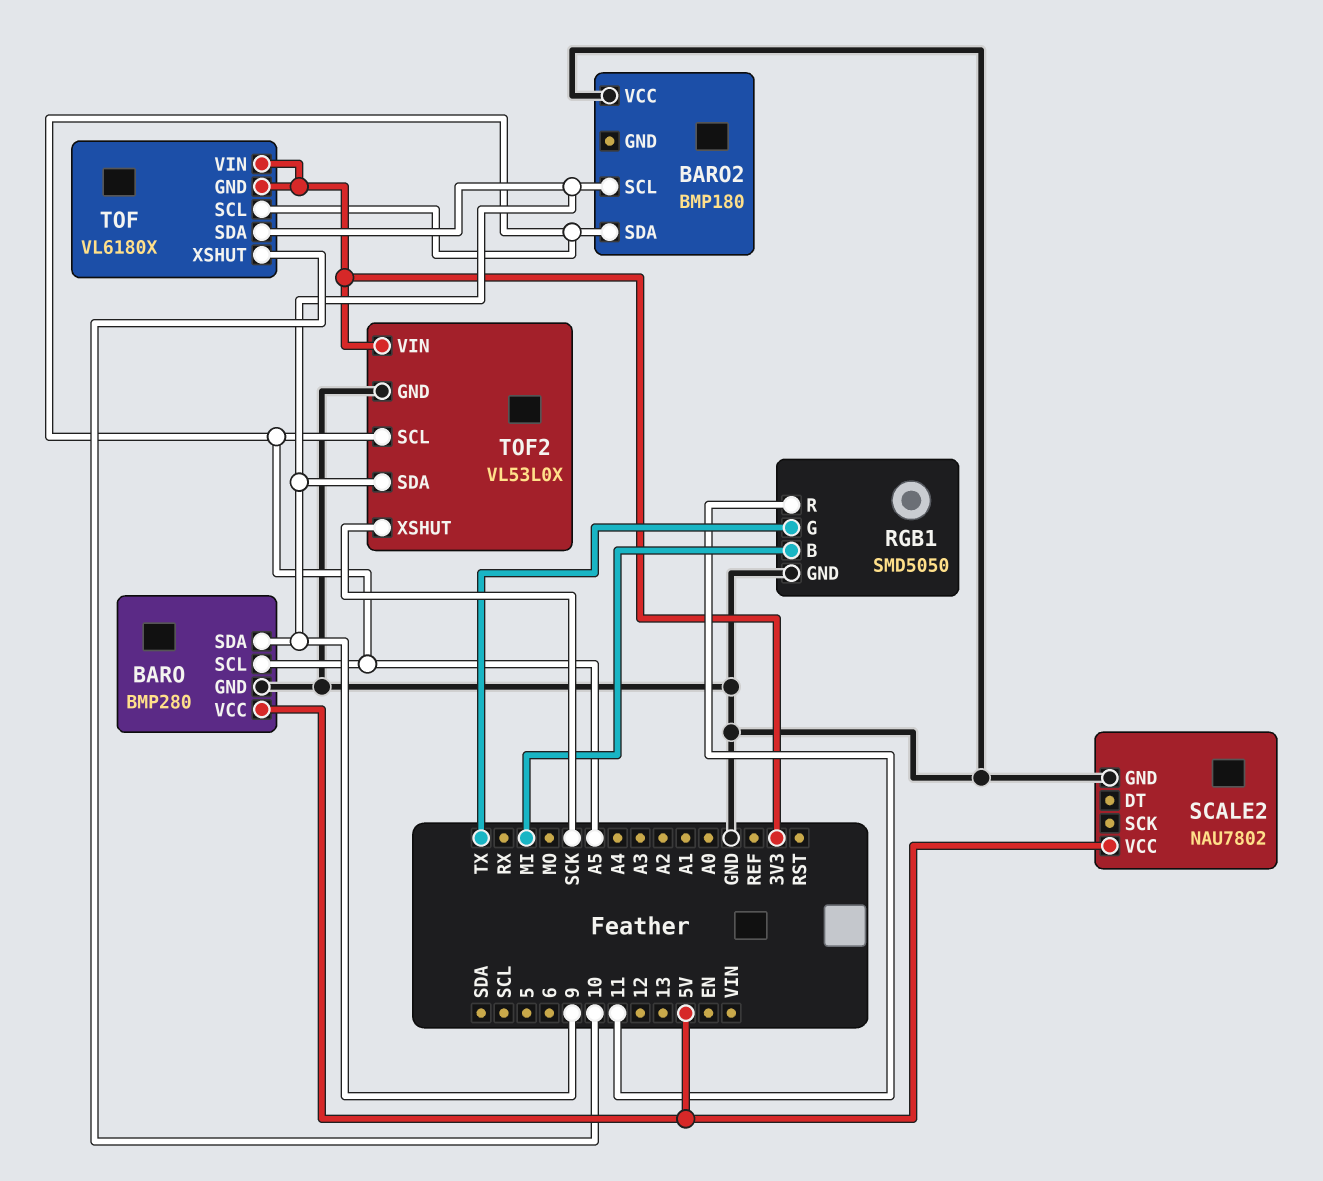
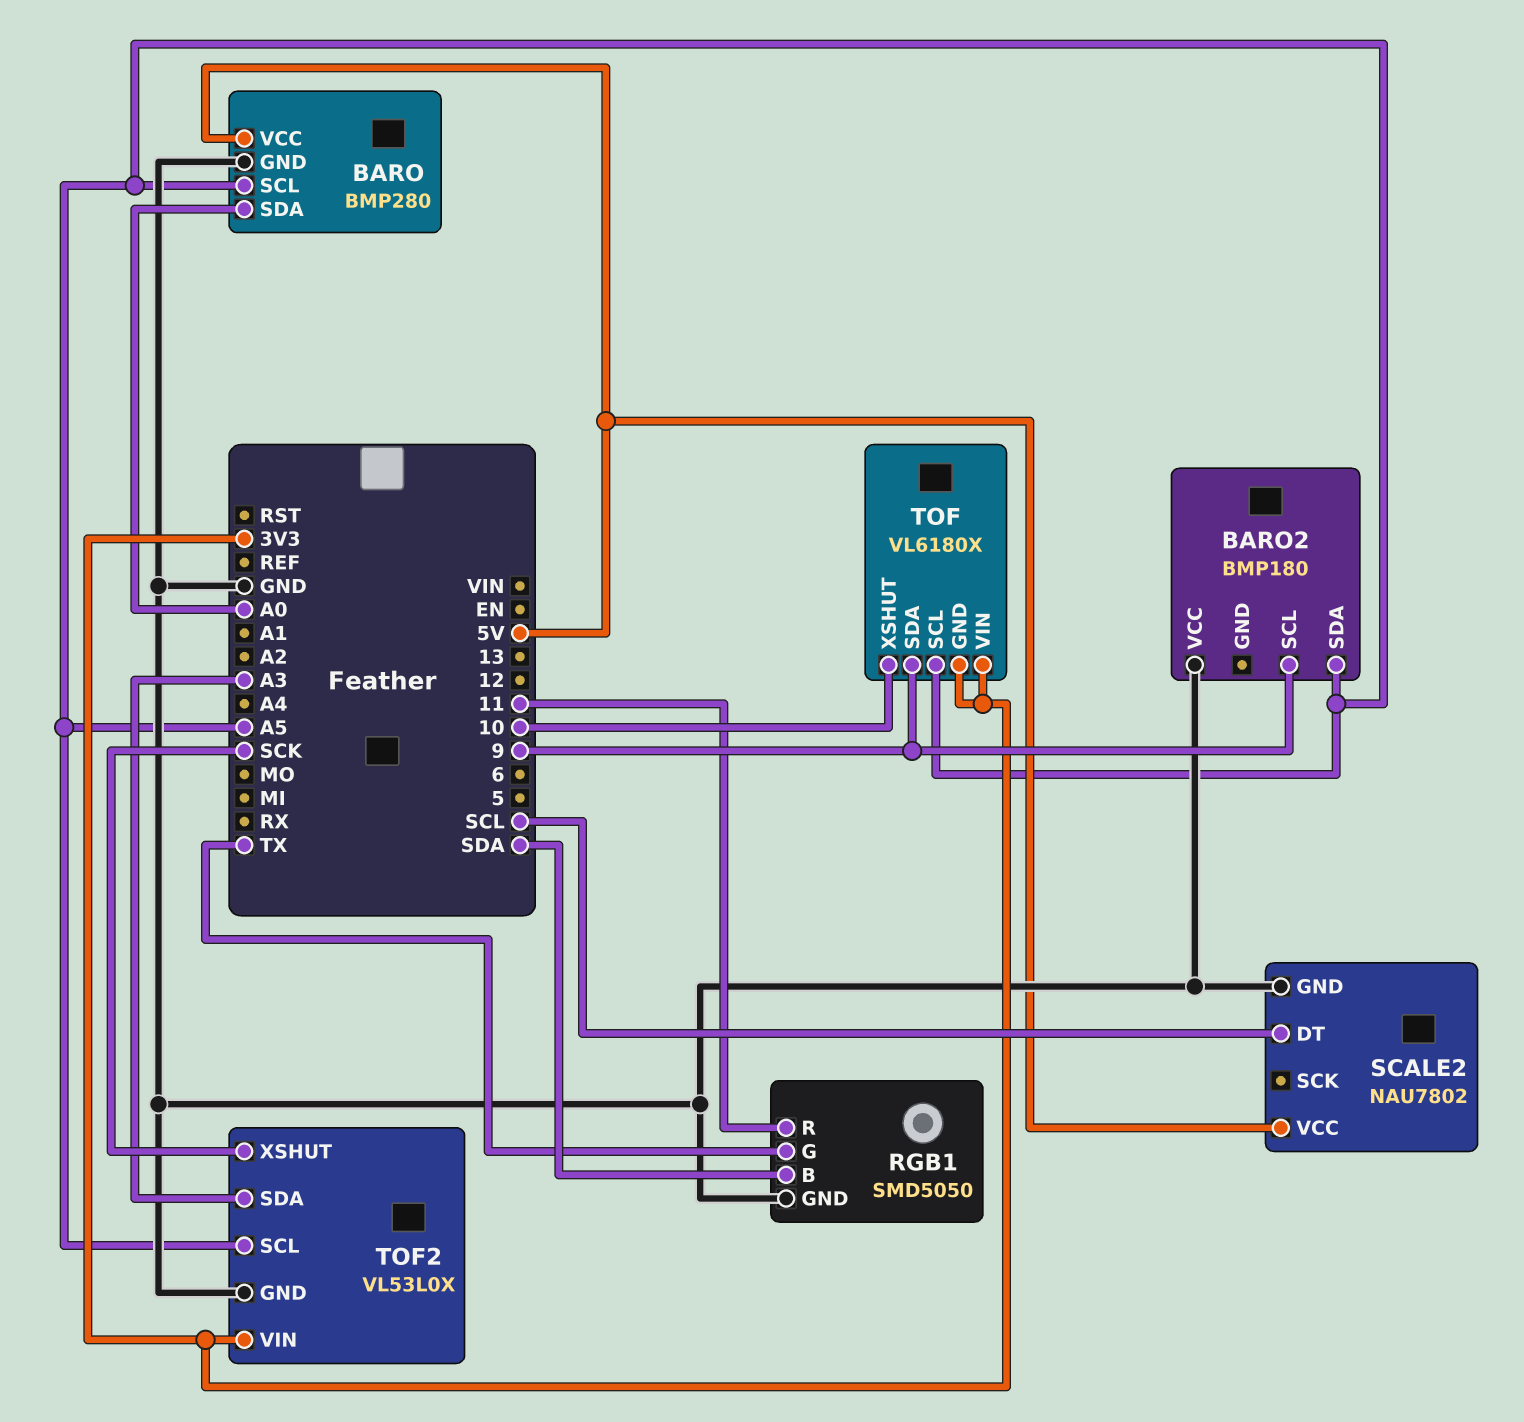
BARO pin SDA: 9 -> A0
RGB1 pin B: MI -> SDA
SCALE2 pin DT: none -> SCL
TOF2 pin SDA: 9 -> A3

